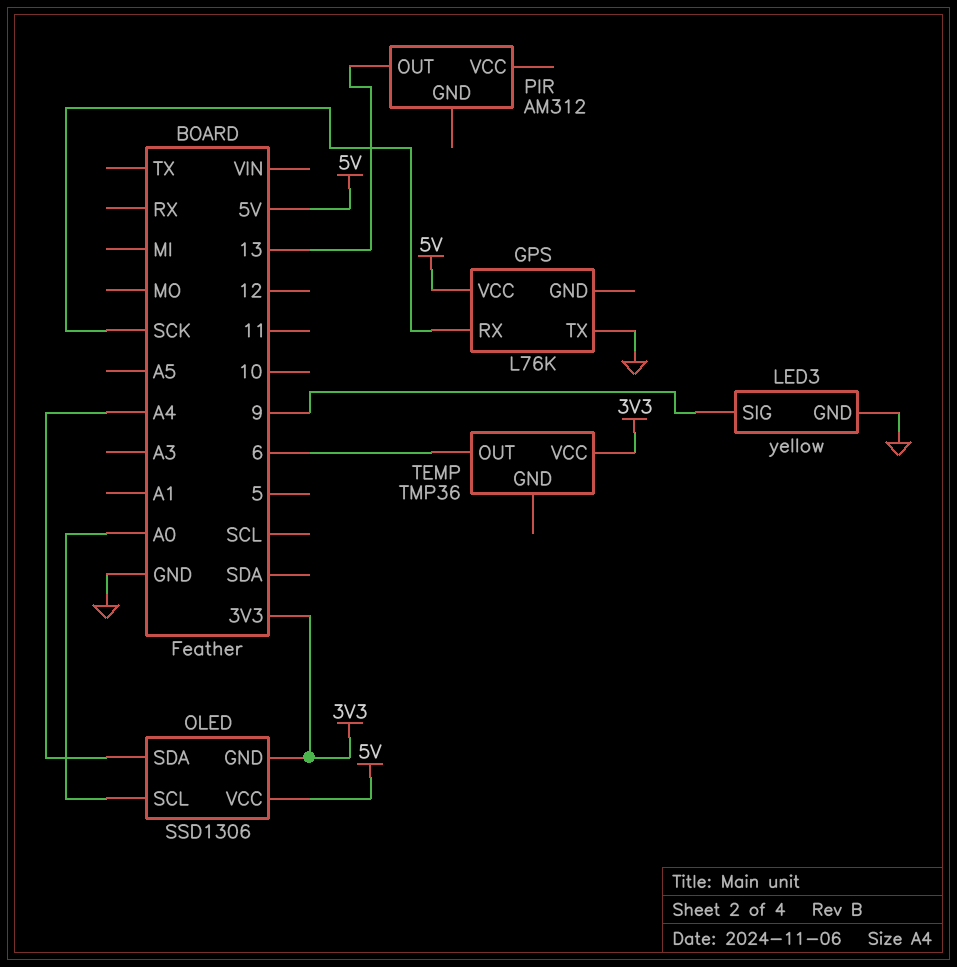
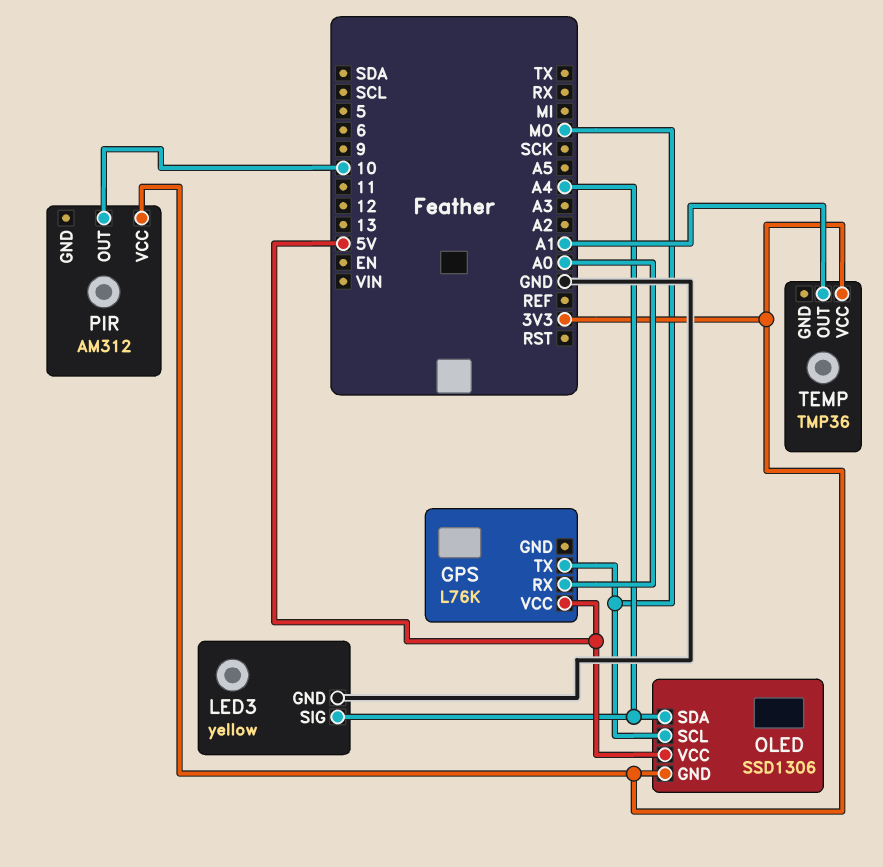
GPS pin RX: SCK -> A0
GPS pin TX: GND -> MO
LED3 pin SIG: 9 -> A4
OLED pin SCL: A0 -> MO
PIR pin OUT: 13 -> 10
PIR pin VCC: none -> 3V3
TEMP pin OUT: 6 -> A1

